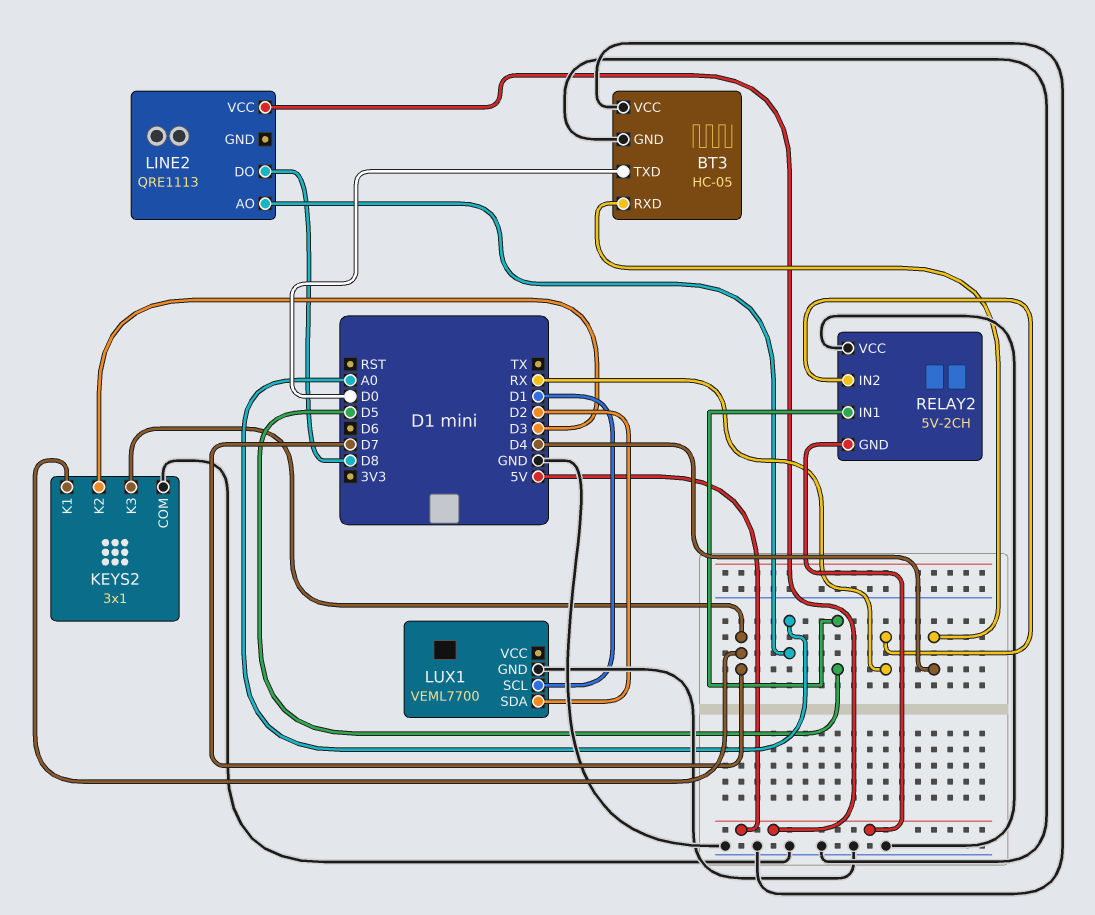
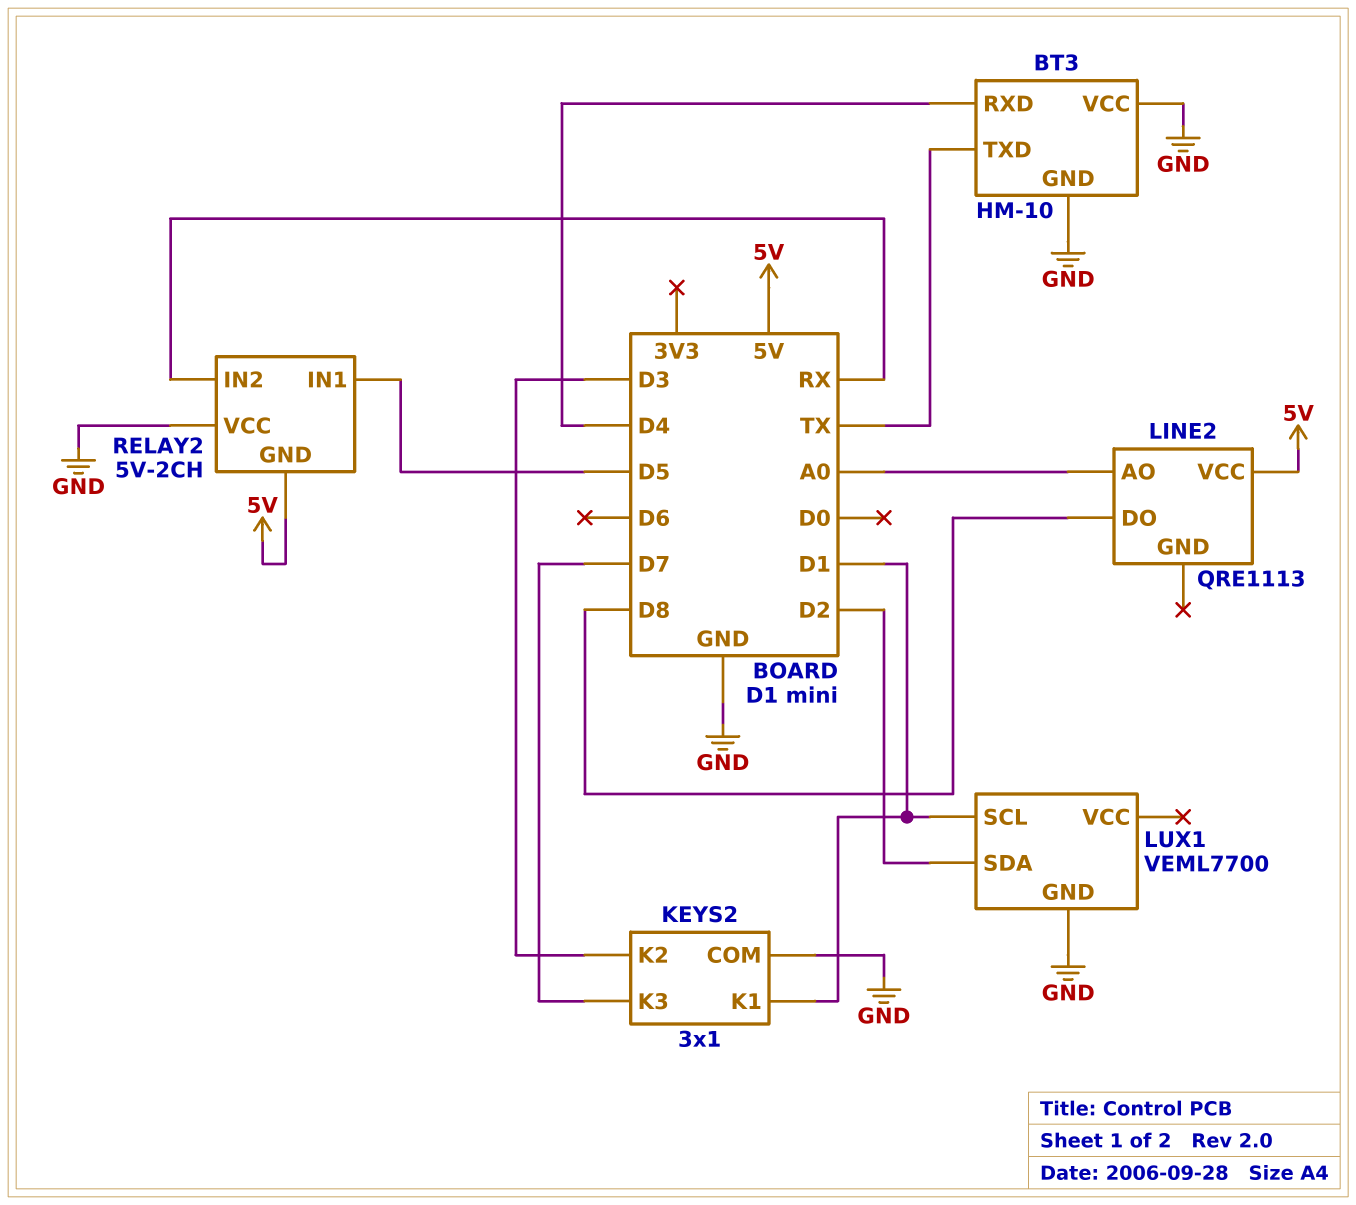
BT3: HC-05 -> HM-10
BT3 pin TXD: D0 -> TX
KEYS2 pin K1: D7 -> D1

